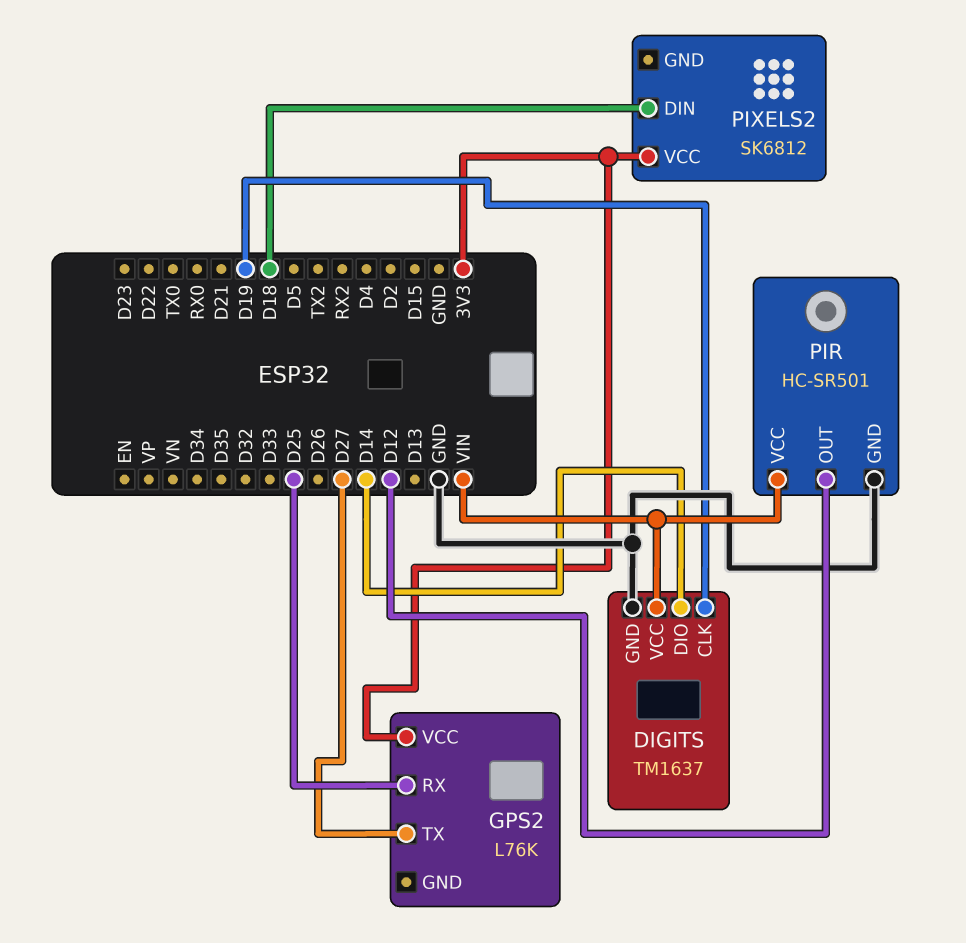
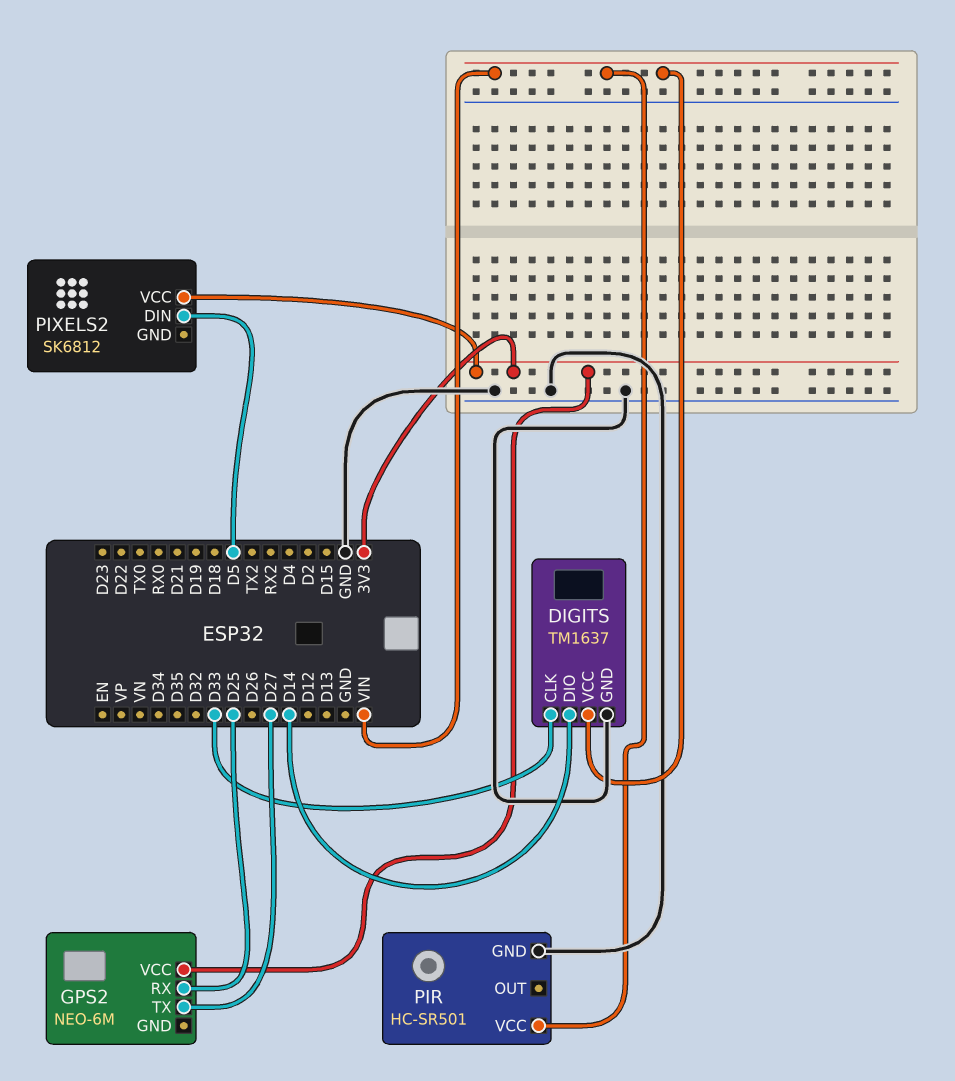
DIGITS pin CLK: D19 -> D33
GPS2: L76K -> NEO-6M
PIR pin OUT: D12 -> none
PIXELS2 pin DIN: D18 -> D5

